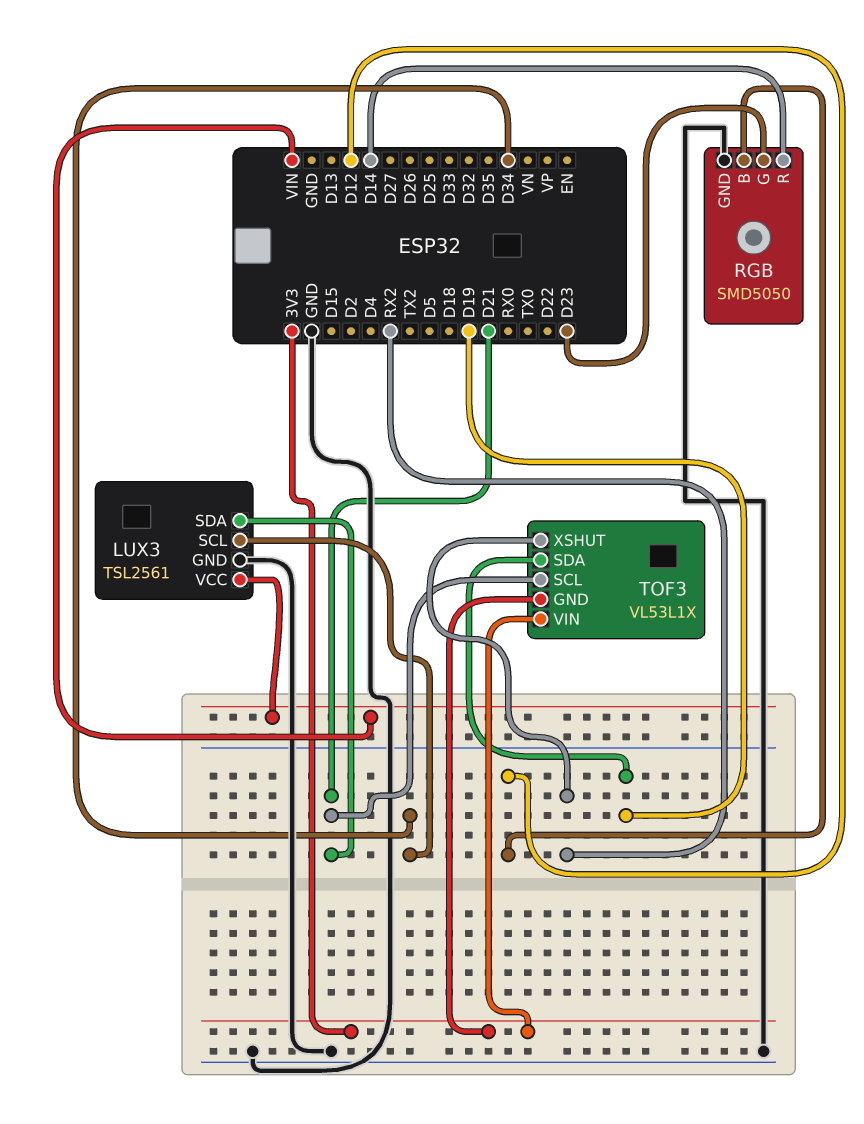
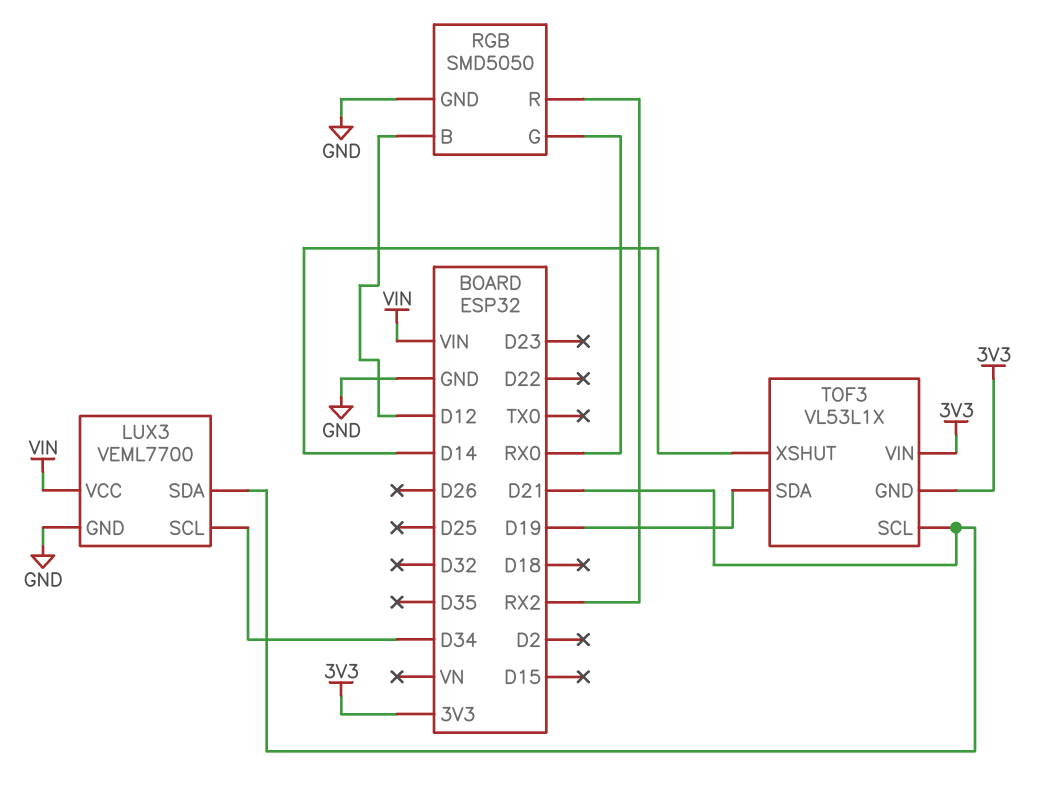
LUX3: TSL2561 -> VEML7700
RGB pin G: D23 -> RX0
RGB pin R: D14 -> RX2
TOF3 pin XSHUT: RX2 -> D14

